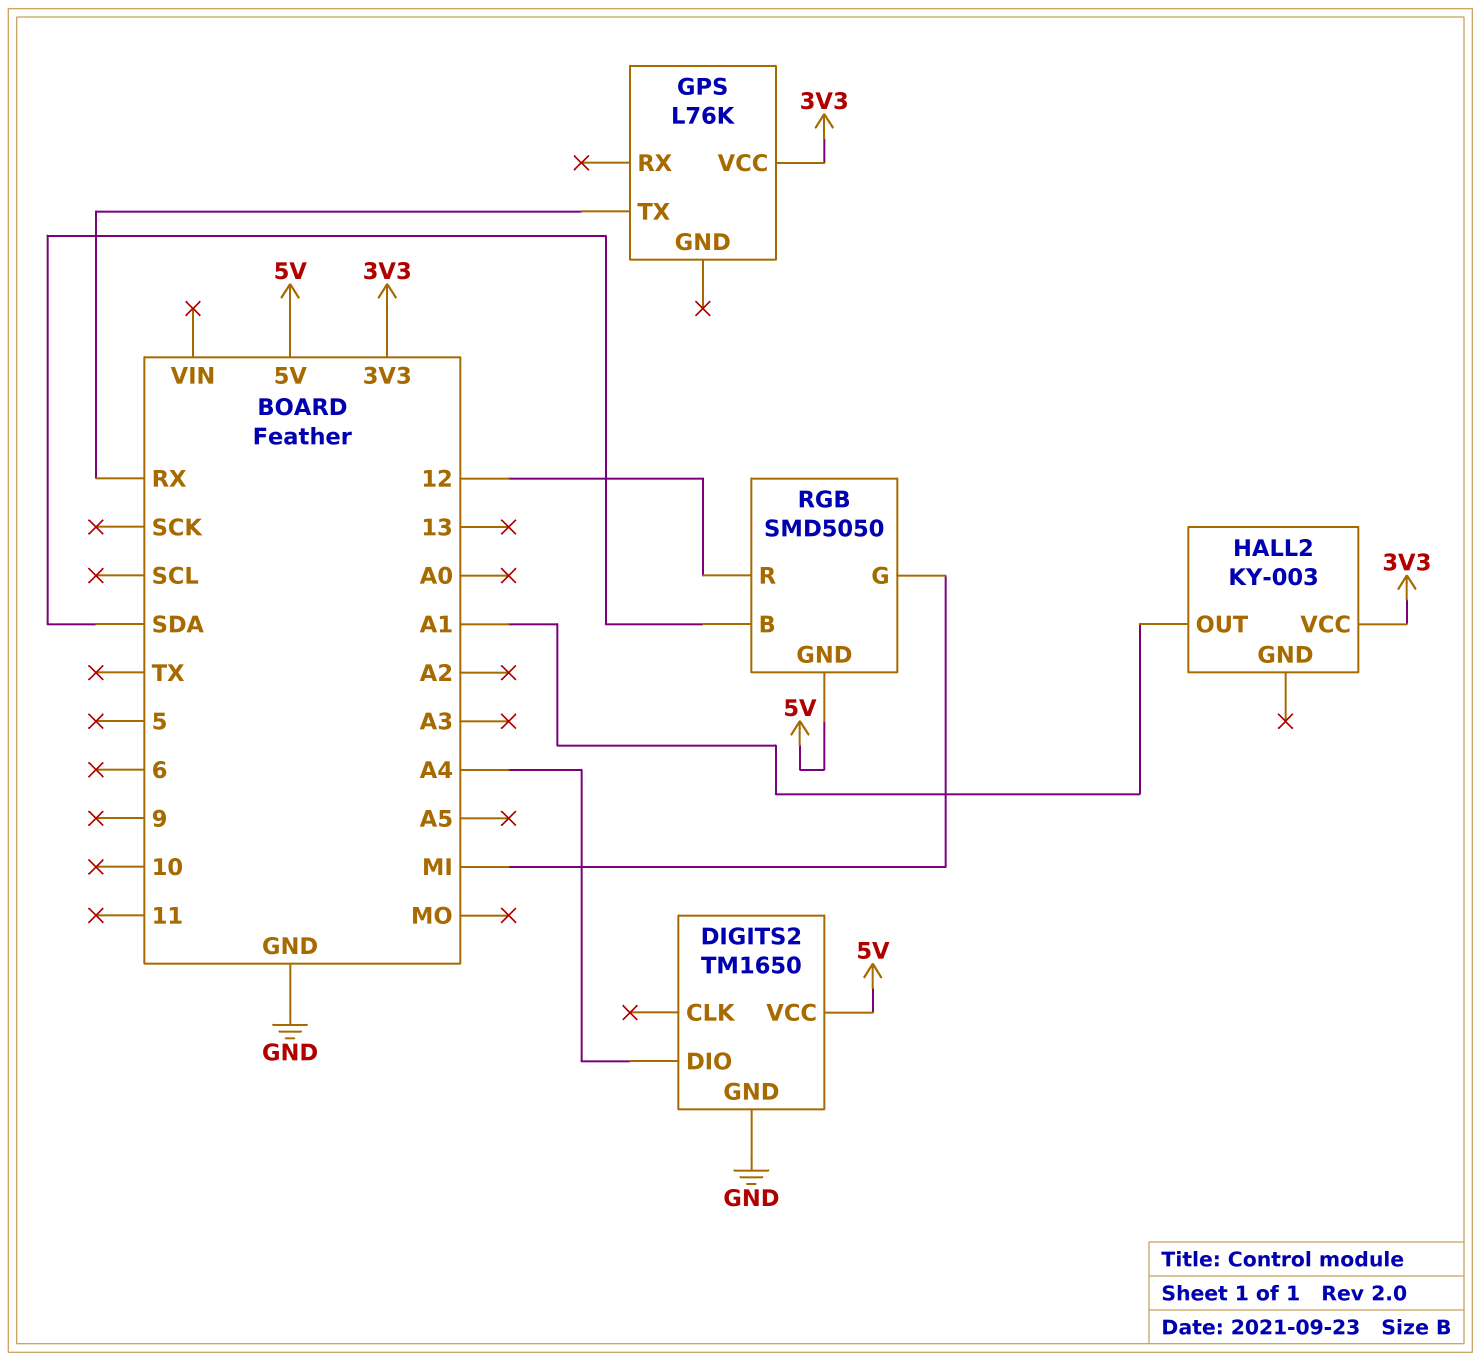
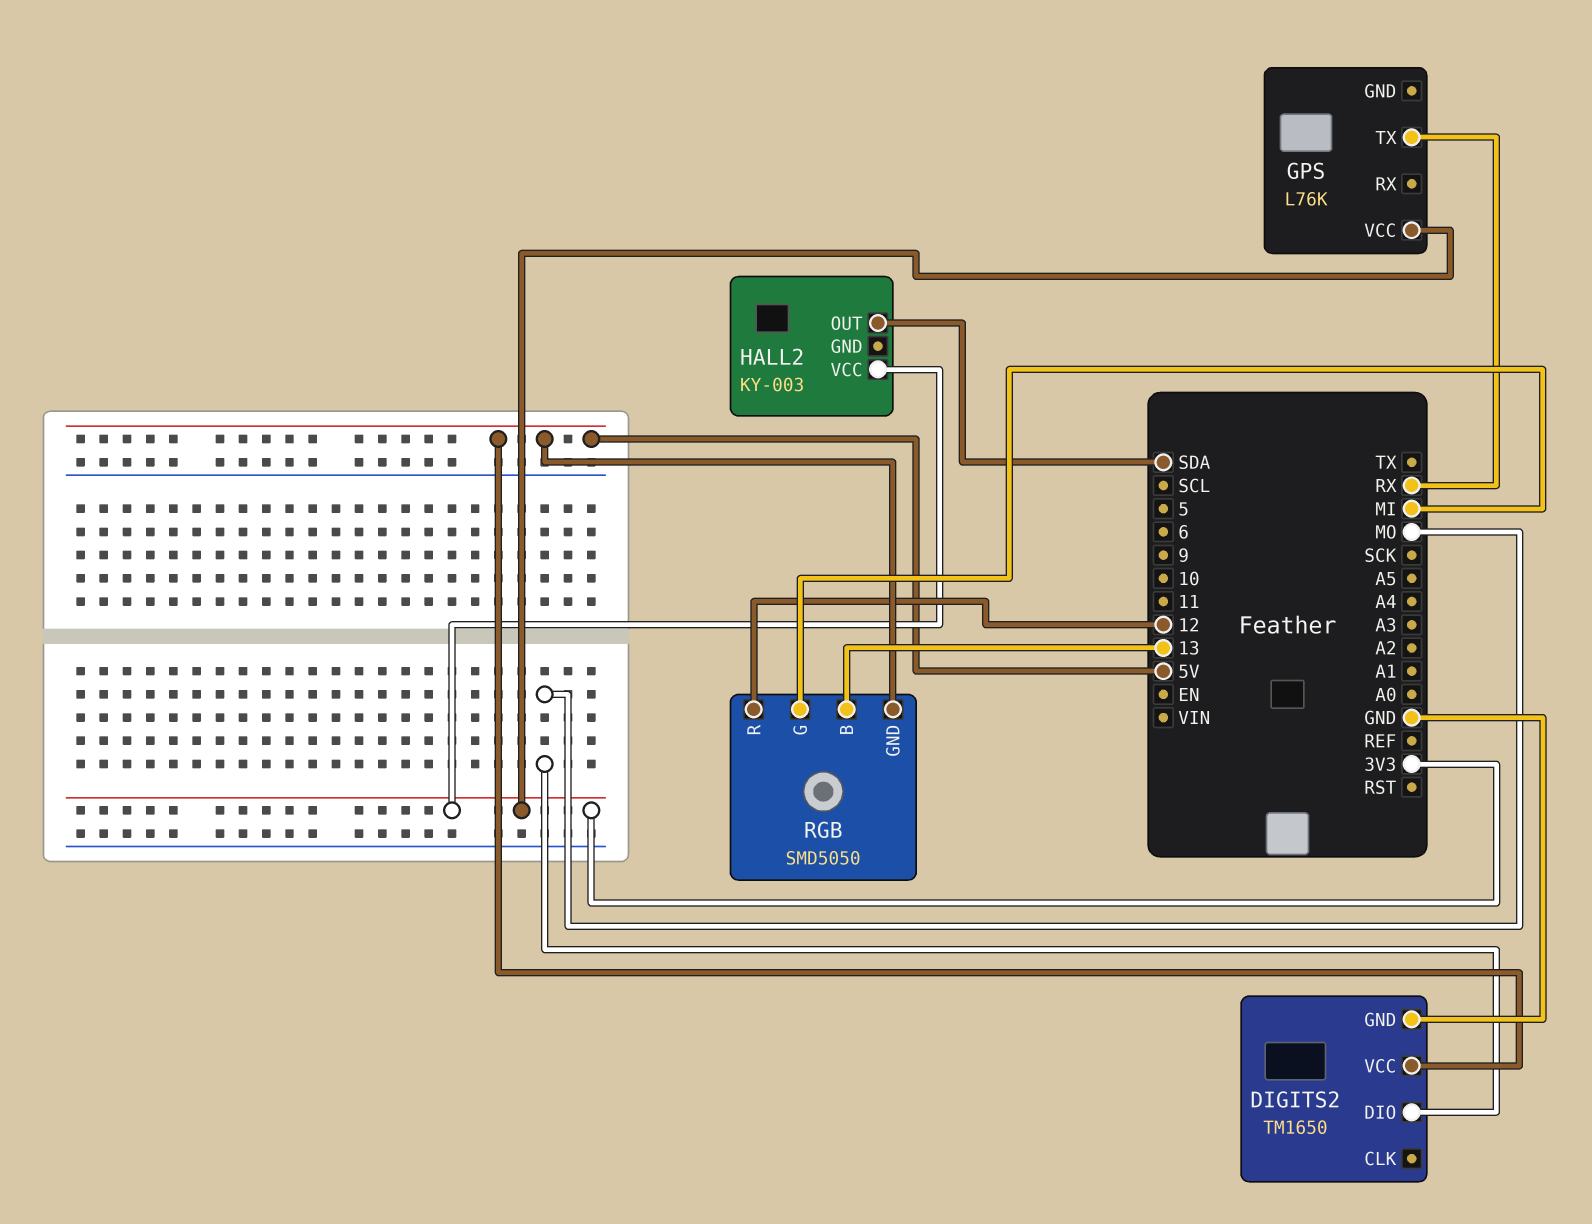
DIGITS2 pin DIO: A4 -> MO
HALL2 pin OUT: A1 -> SDA
RGB pin B: SDA -> 13

